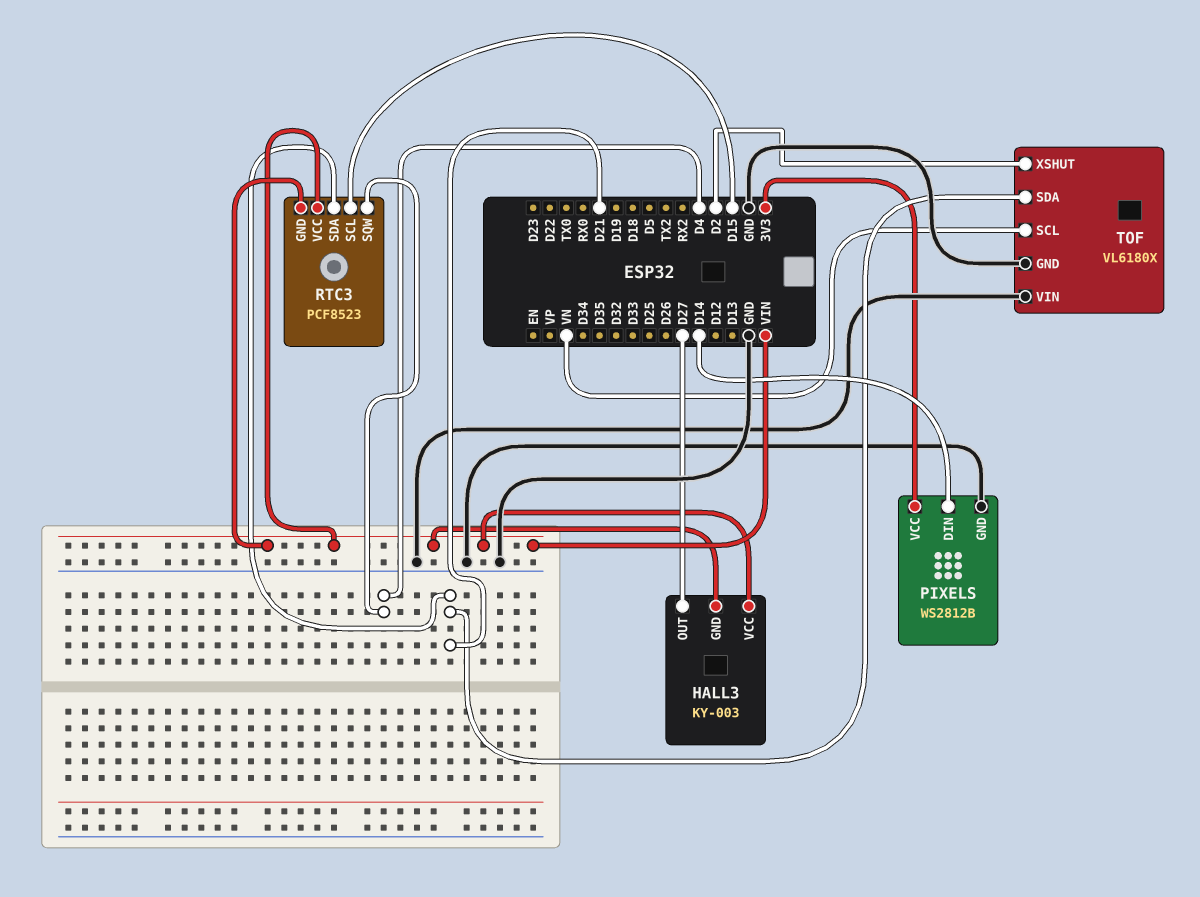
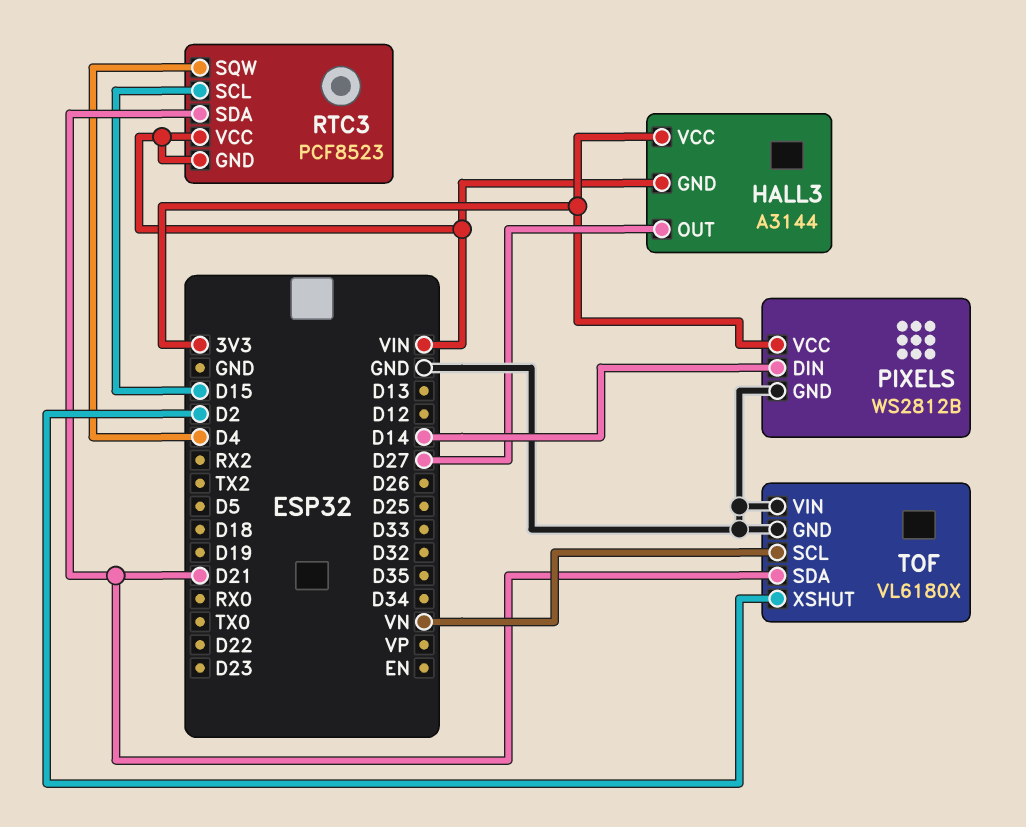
HALL3: KY-003 -> A3144
HALL3 pin VCC: VIN -> 3V3

